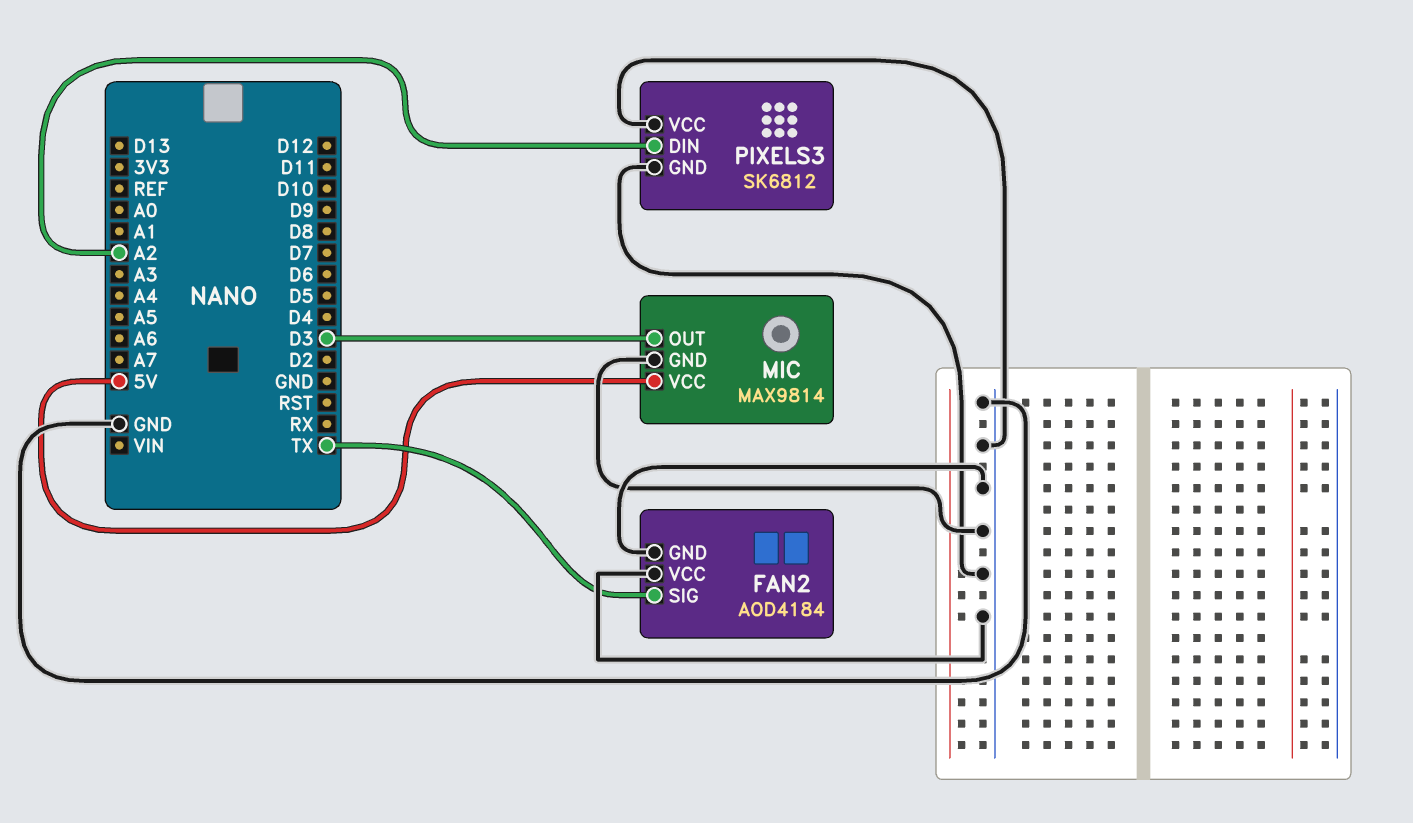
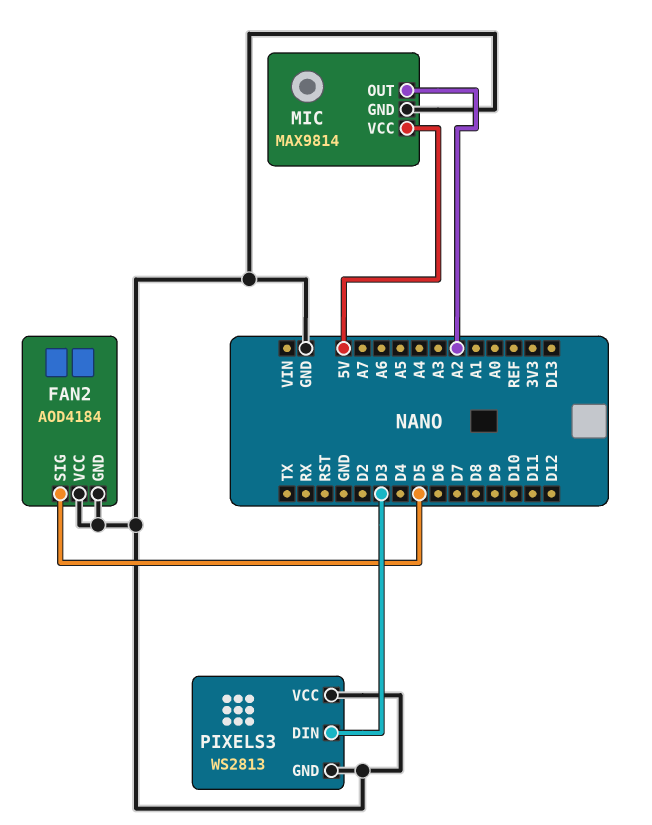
FAN2 pin SIG: TX -> D5
MIC pin OUT: D3 -> A2
PIXELS3: SK6812 -> WS2813
PIXELS3 pin DIN: A2 -> D3

